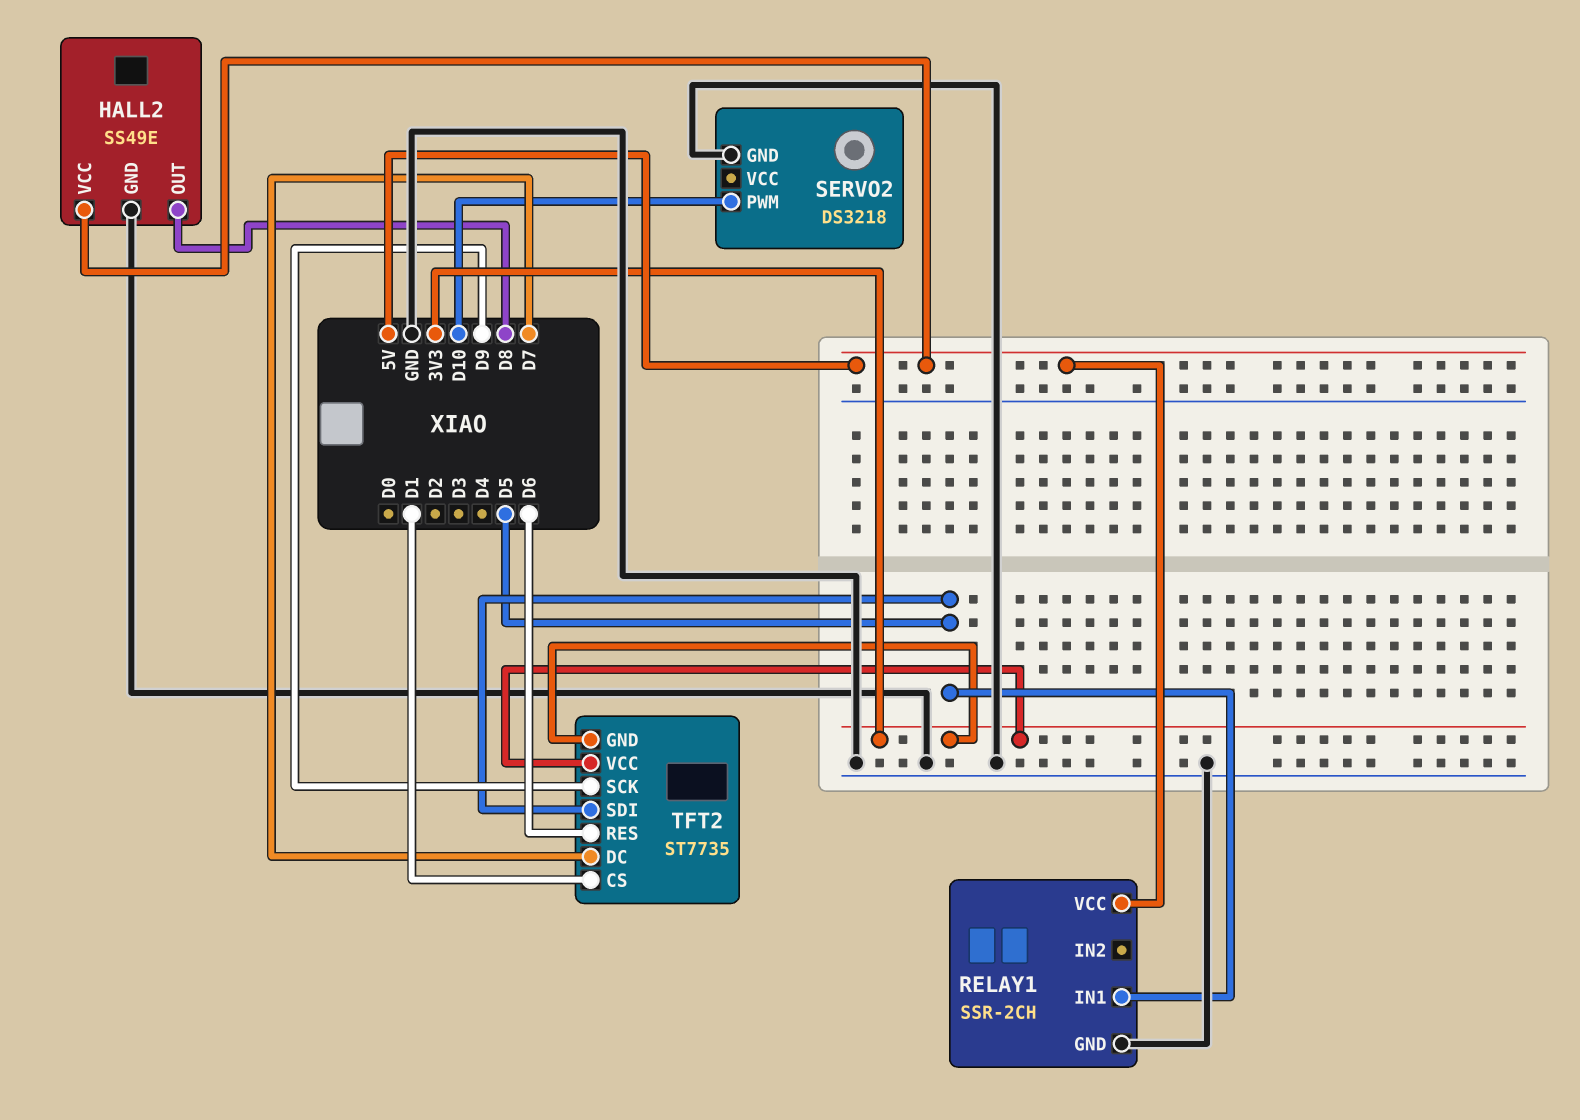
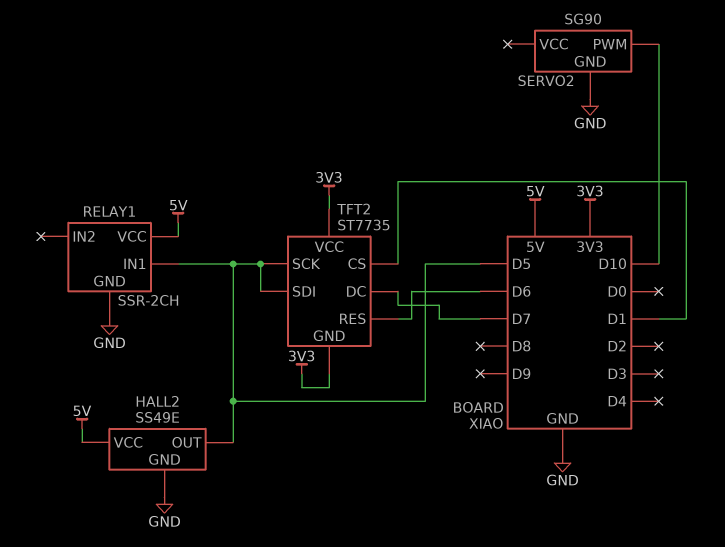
HALL2 pin OUT: D8 -> D5
SERVO2: DS3218 -> SG90
TFT2 pin SCK: D9 -> D5

